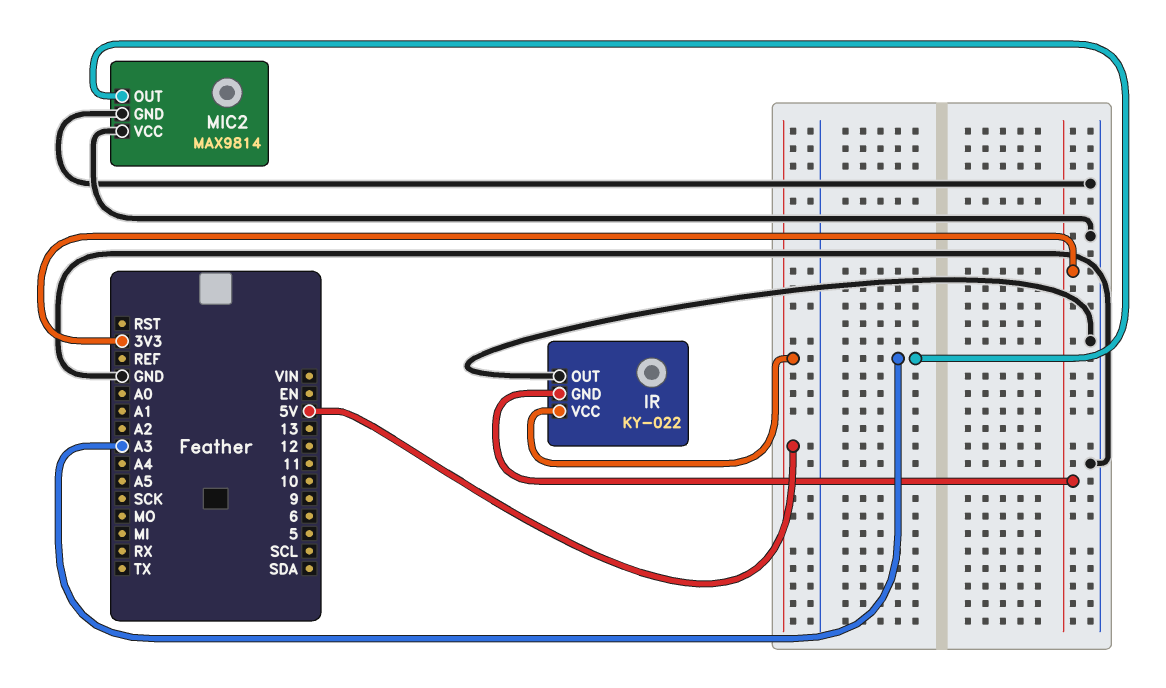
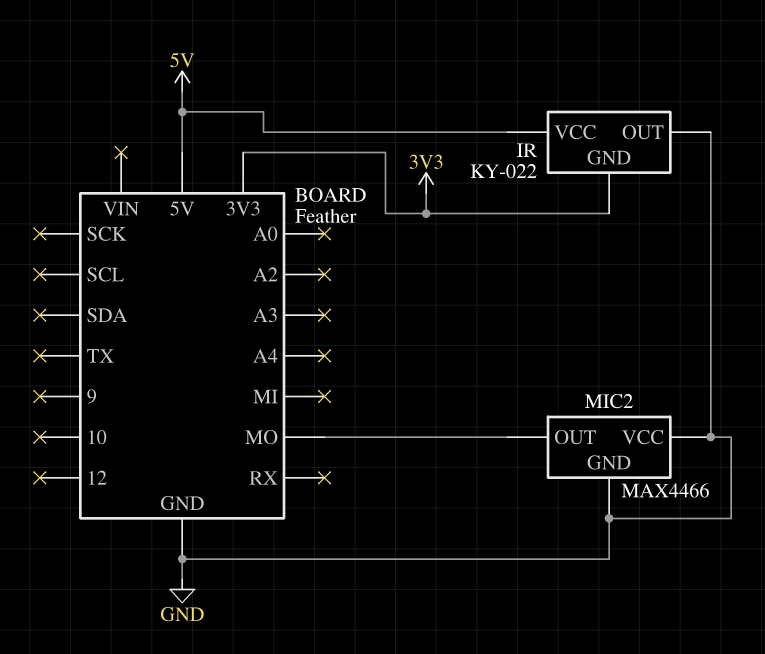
MIC2: MAX9814 -> MAX4466
MIC2 pin OUT: A3 -> MO

